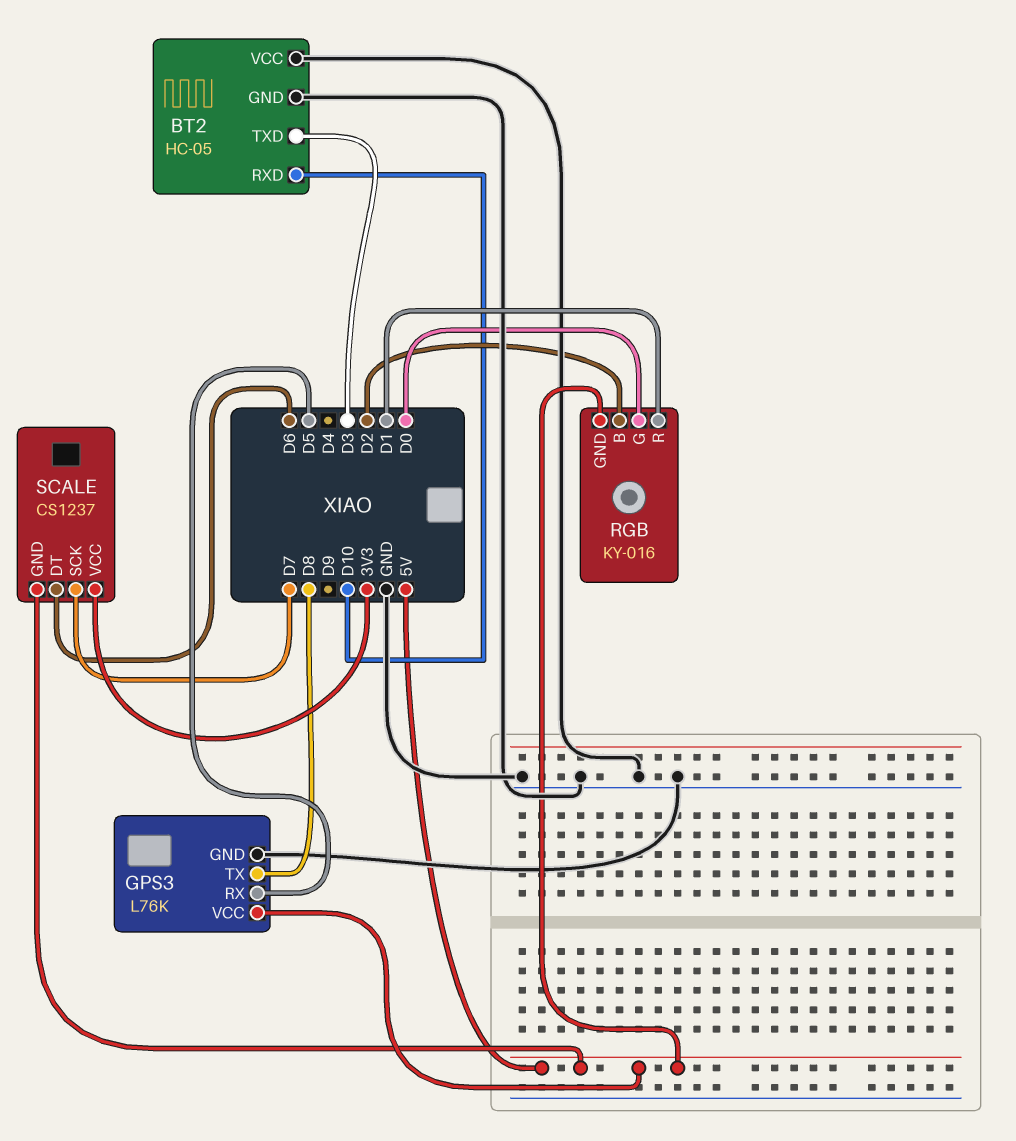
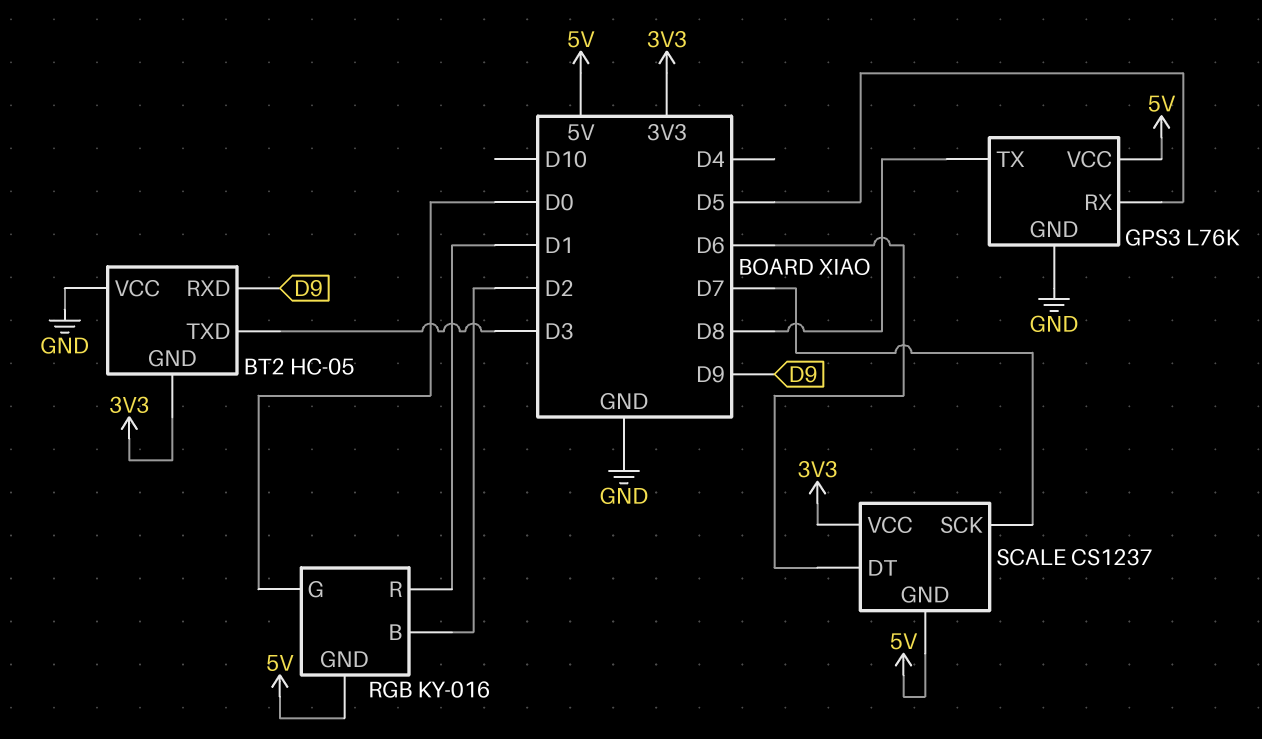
BT2 pin GND: GND -> 3V3
BT2 pin RXD: D10 -> D9

